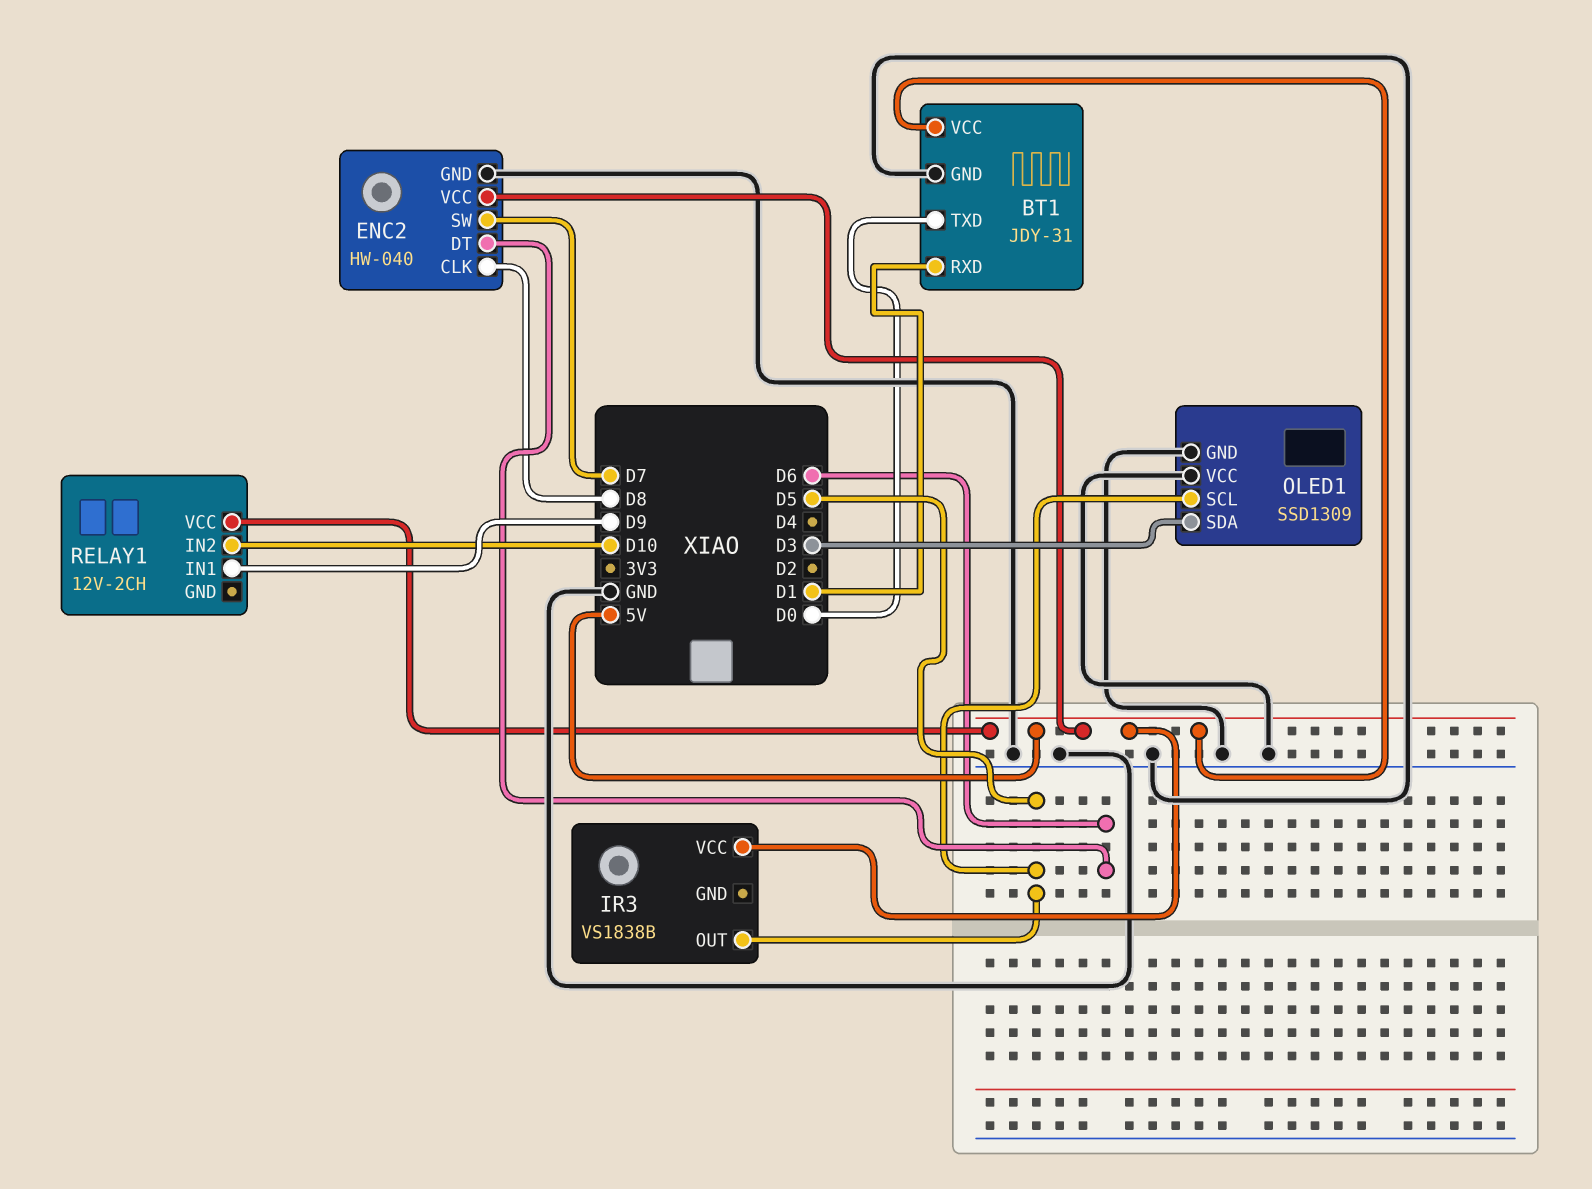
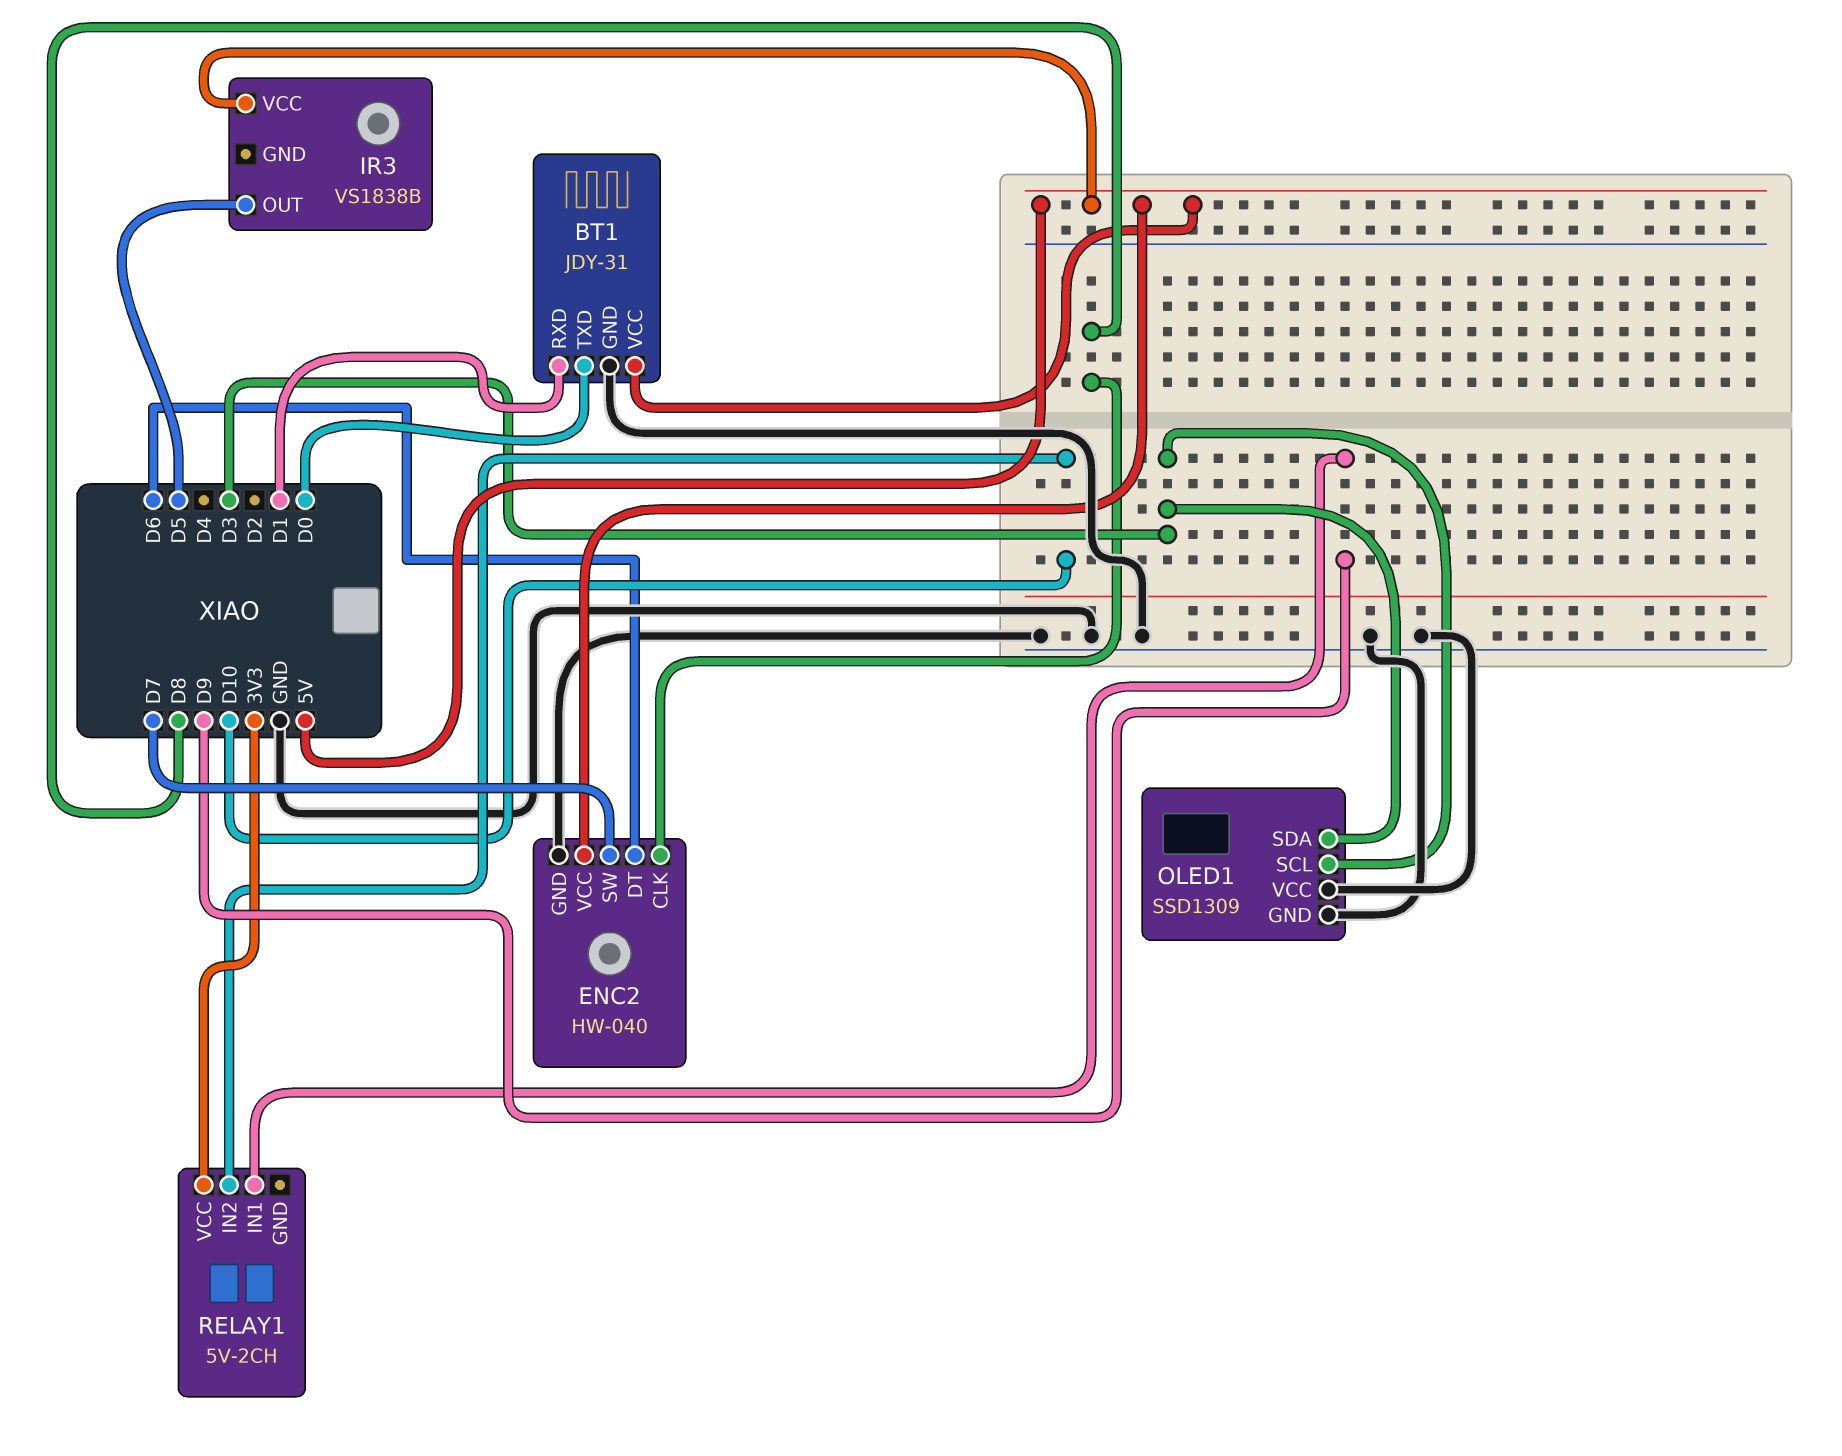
OLED1 pin SCL: D5 -> D3
RELAY1: 12V-2CH -> 5V-2CH
RELAY1 pin VCC: 5V -> 3V3

